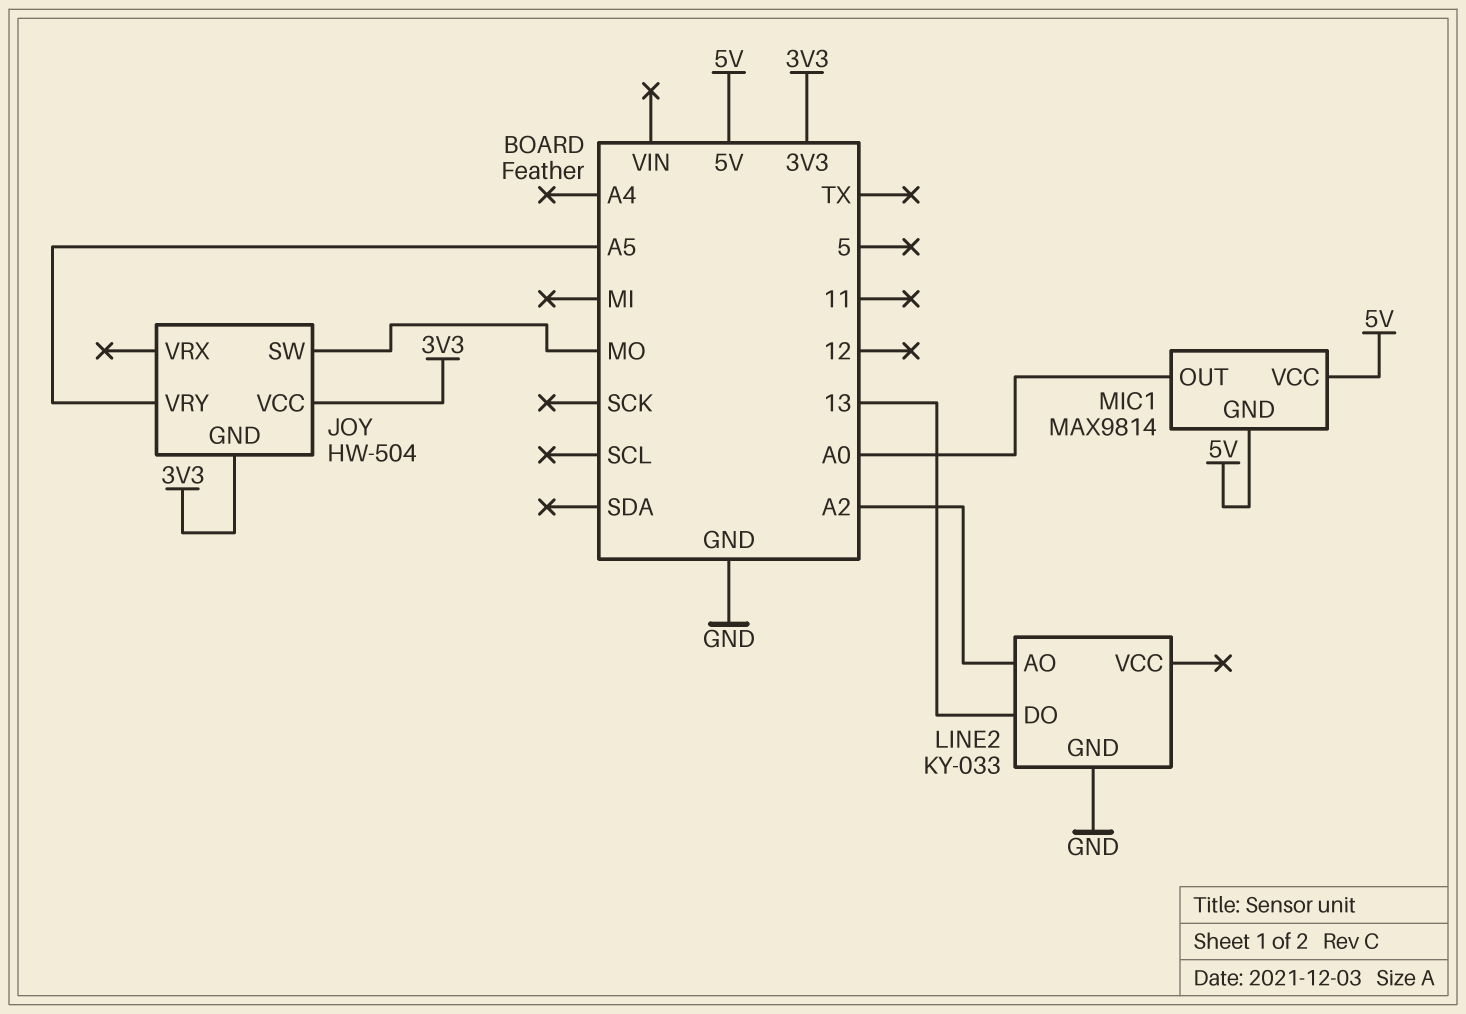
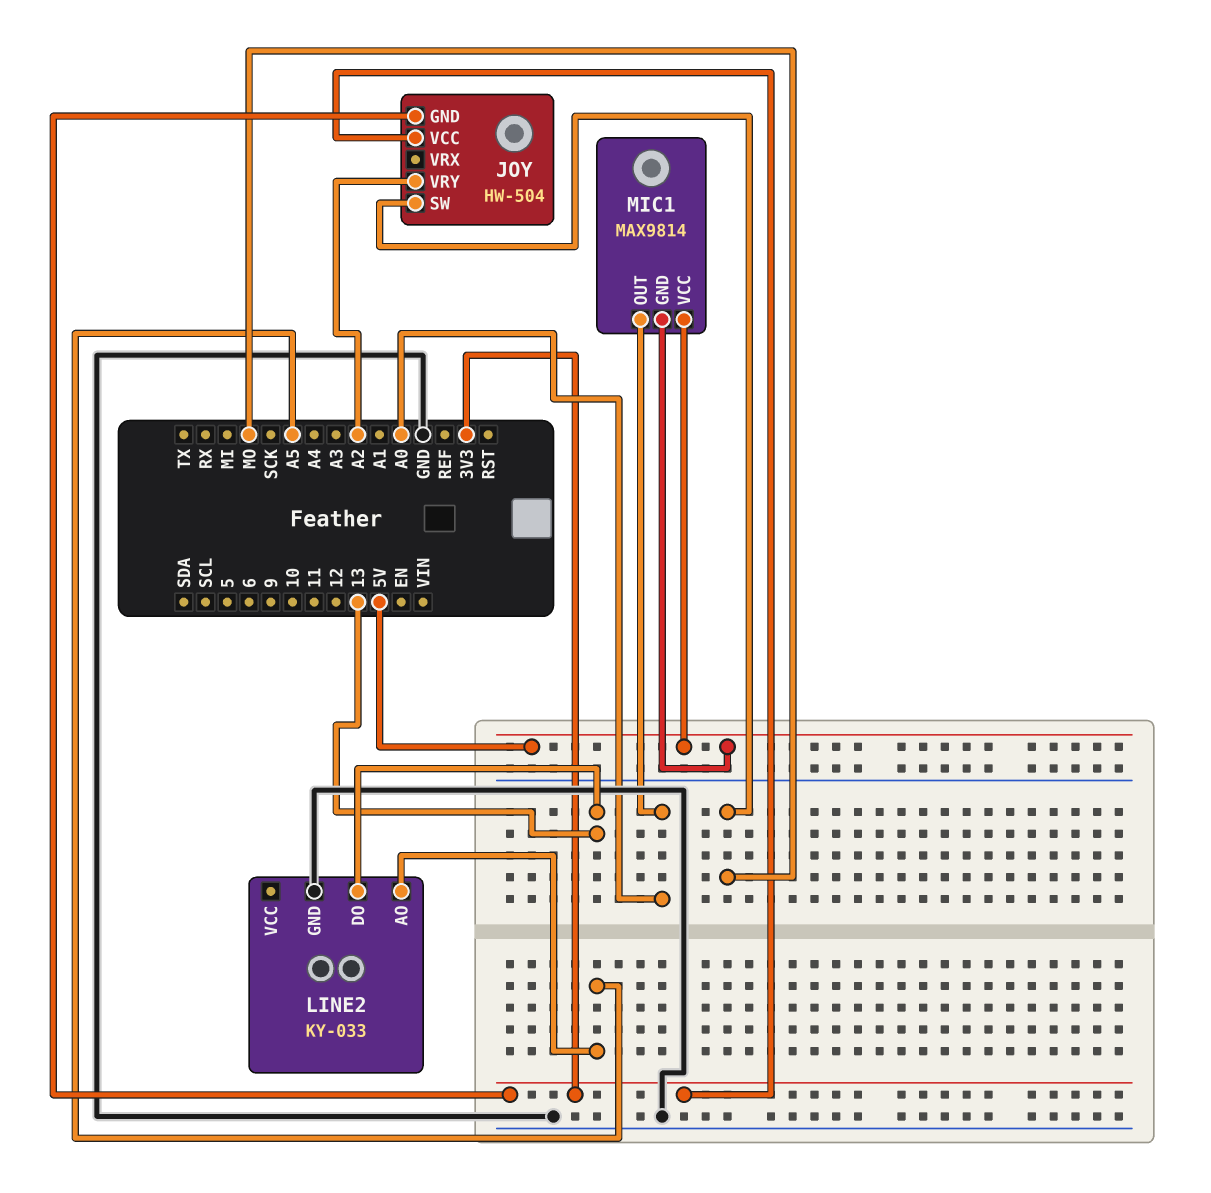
JOY pin VRY: A5 -> A2
LINE2 pin AO: A2 -> A5

